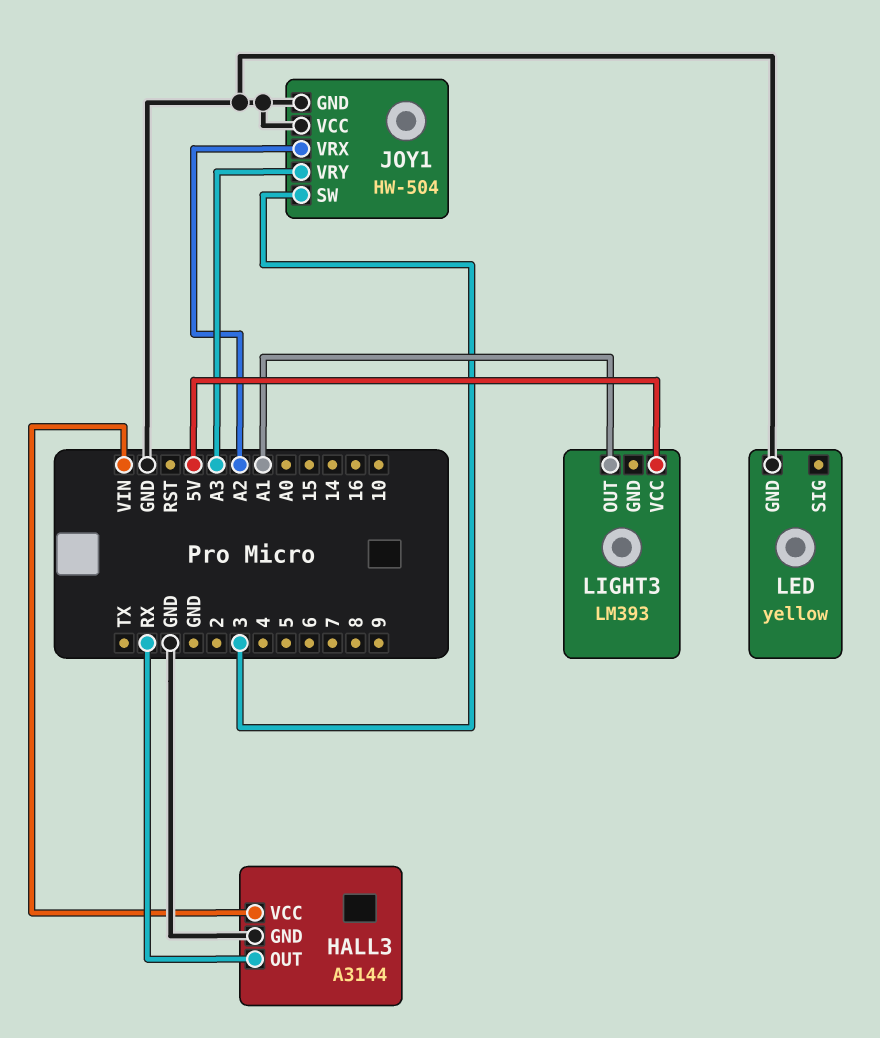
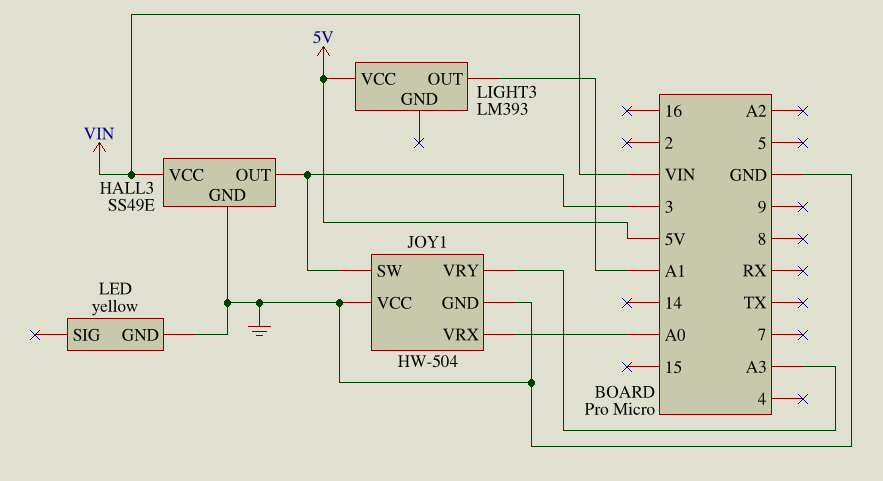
HALL3: A3144 -> SS49E
HALL3 pin OUT: RX -> 3
JOY1 pin VRX: A2 -> A0

